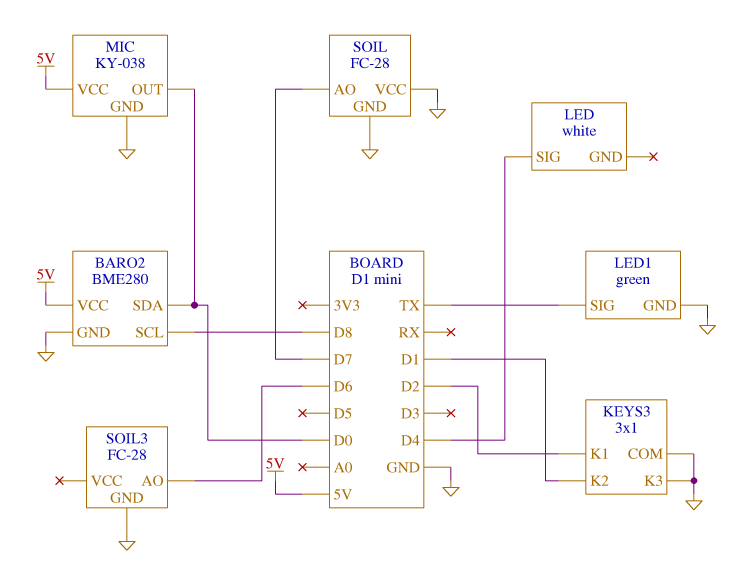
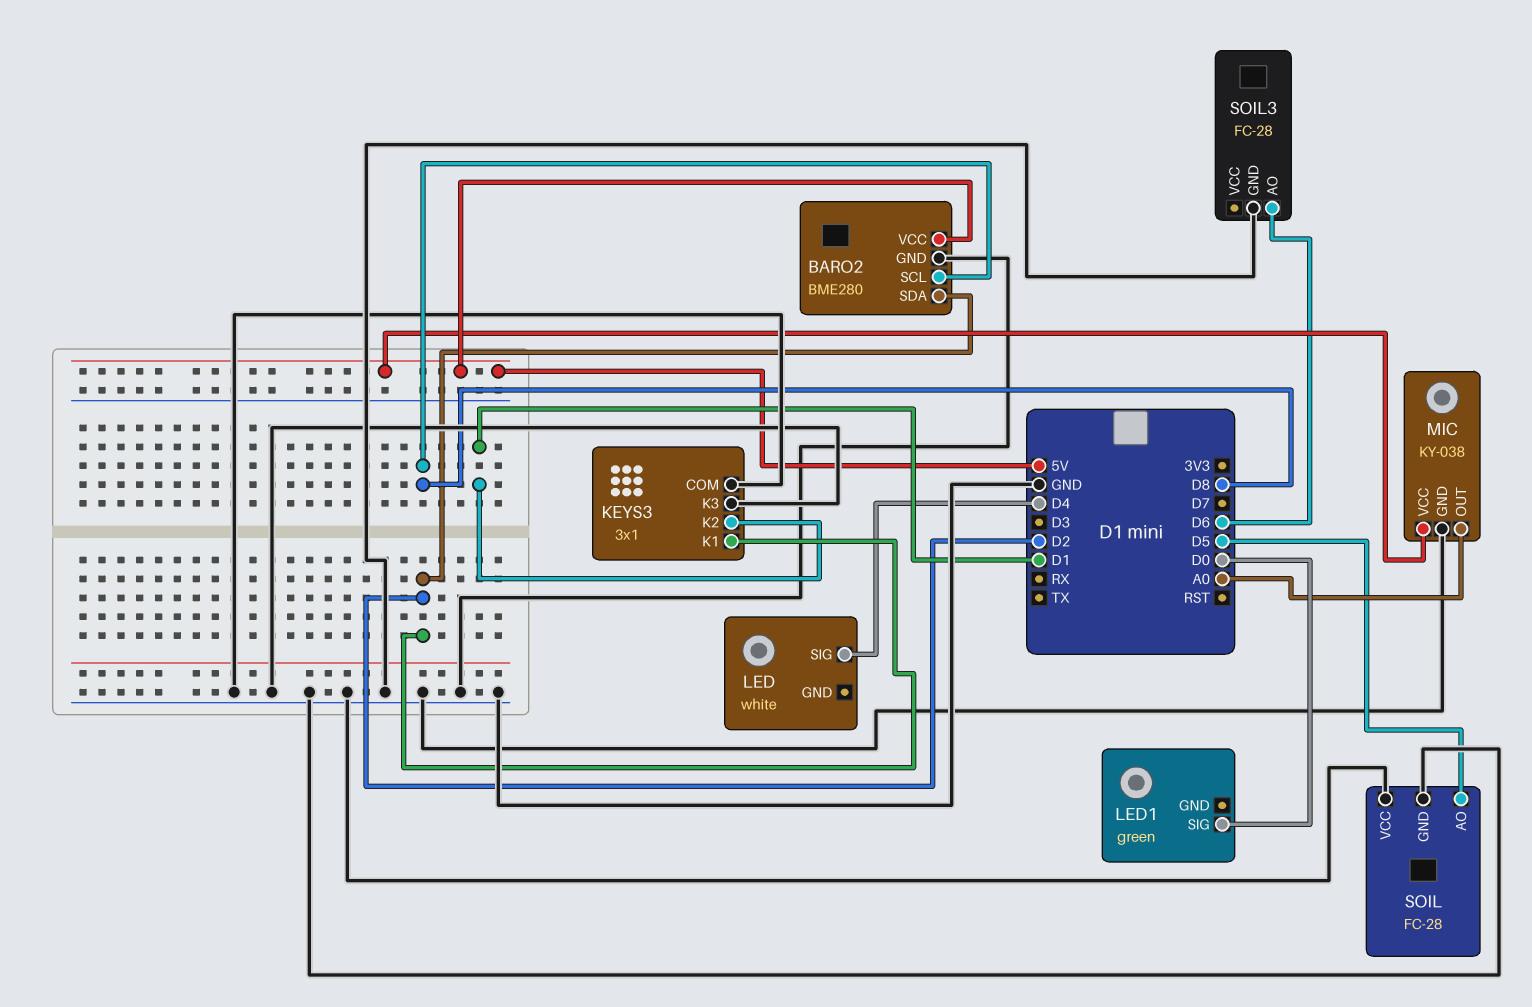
BARO2 pin SDA: D0 -> D2
LED1 pin GND: GND -> none
LED1 pin SIG: TX -> D0
MIC pin OUT: D0 -> A0
SOIL pin AO: D7 -> D5

